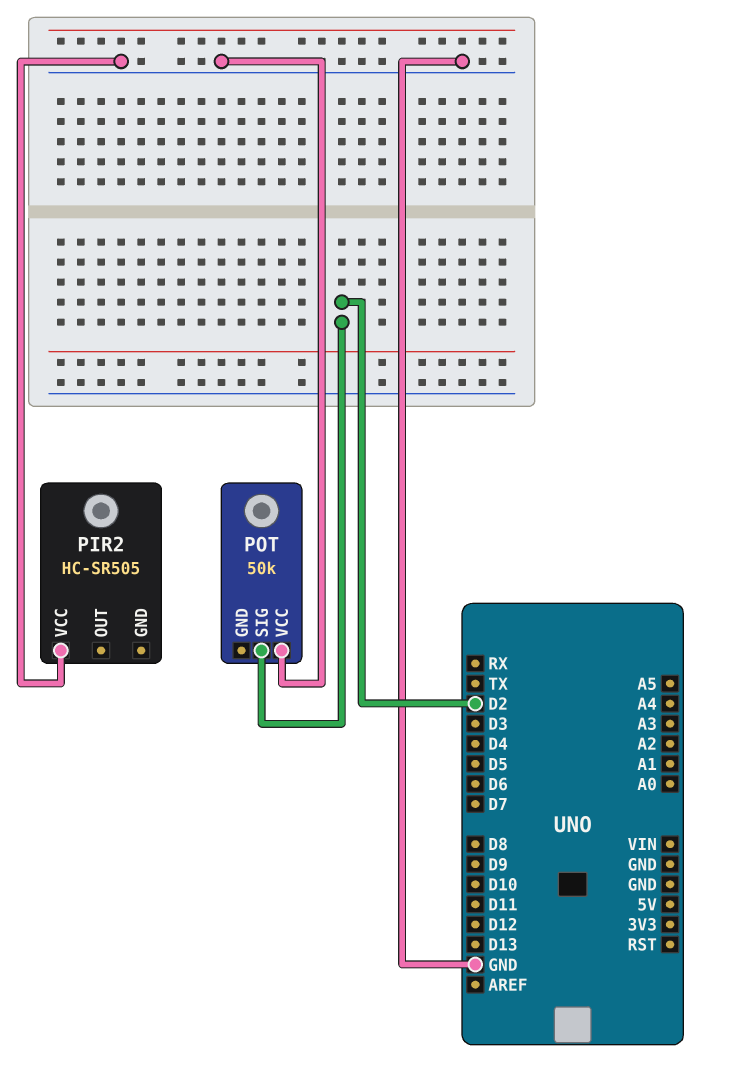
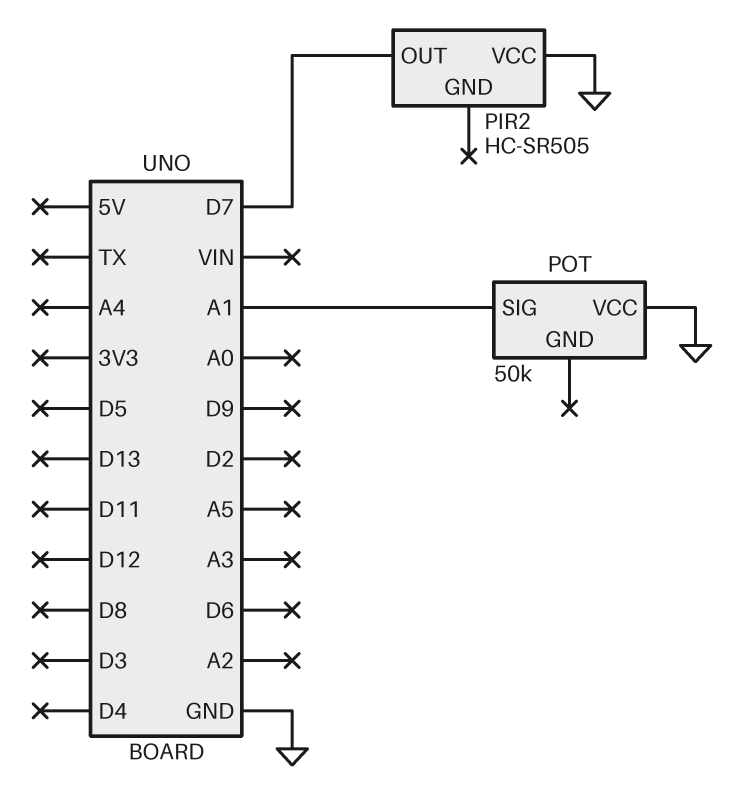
PIR2 pin OUT: none -> D7
POT pin SIG: D2 -> A1

